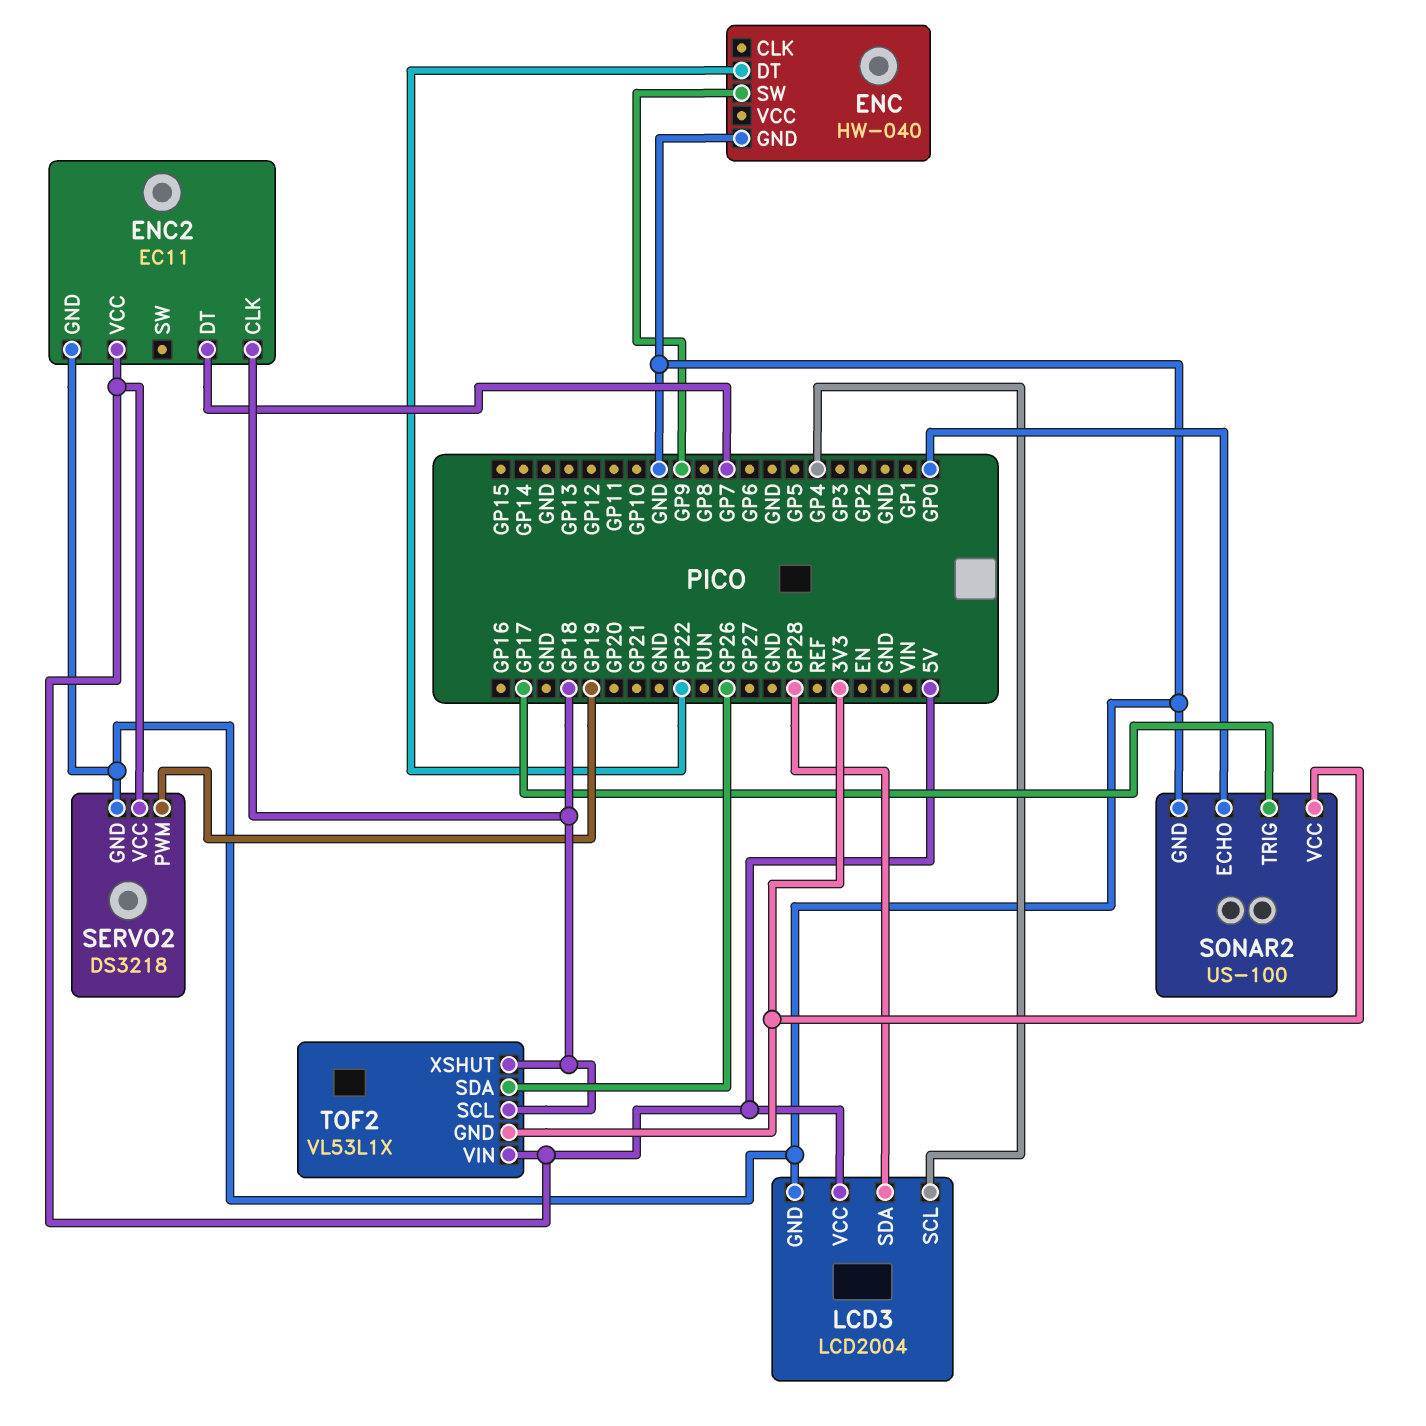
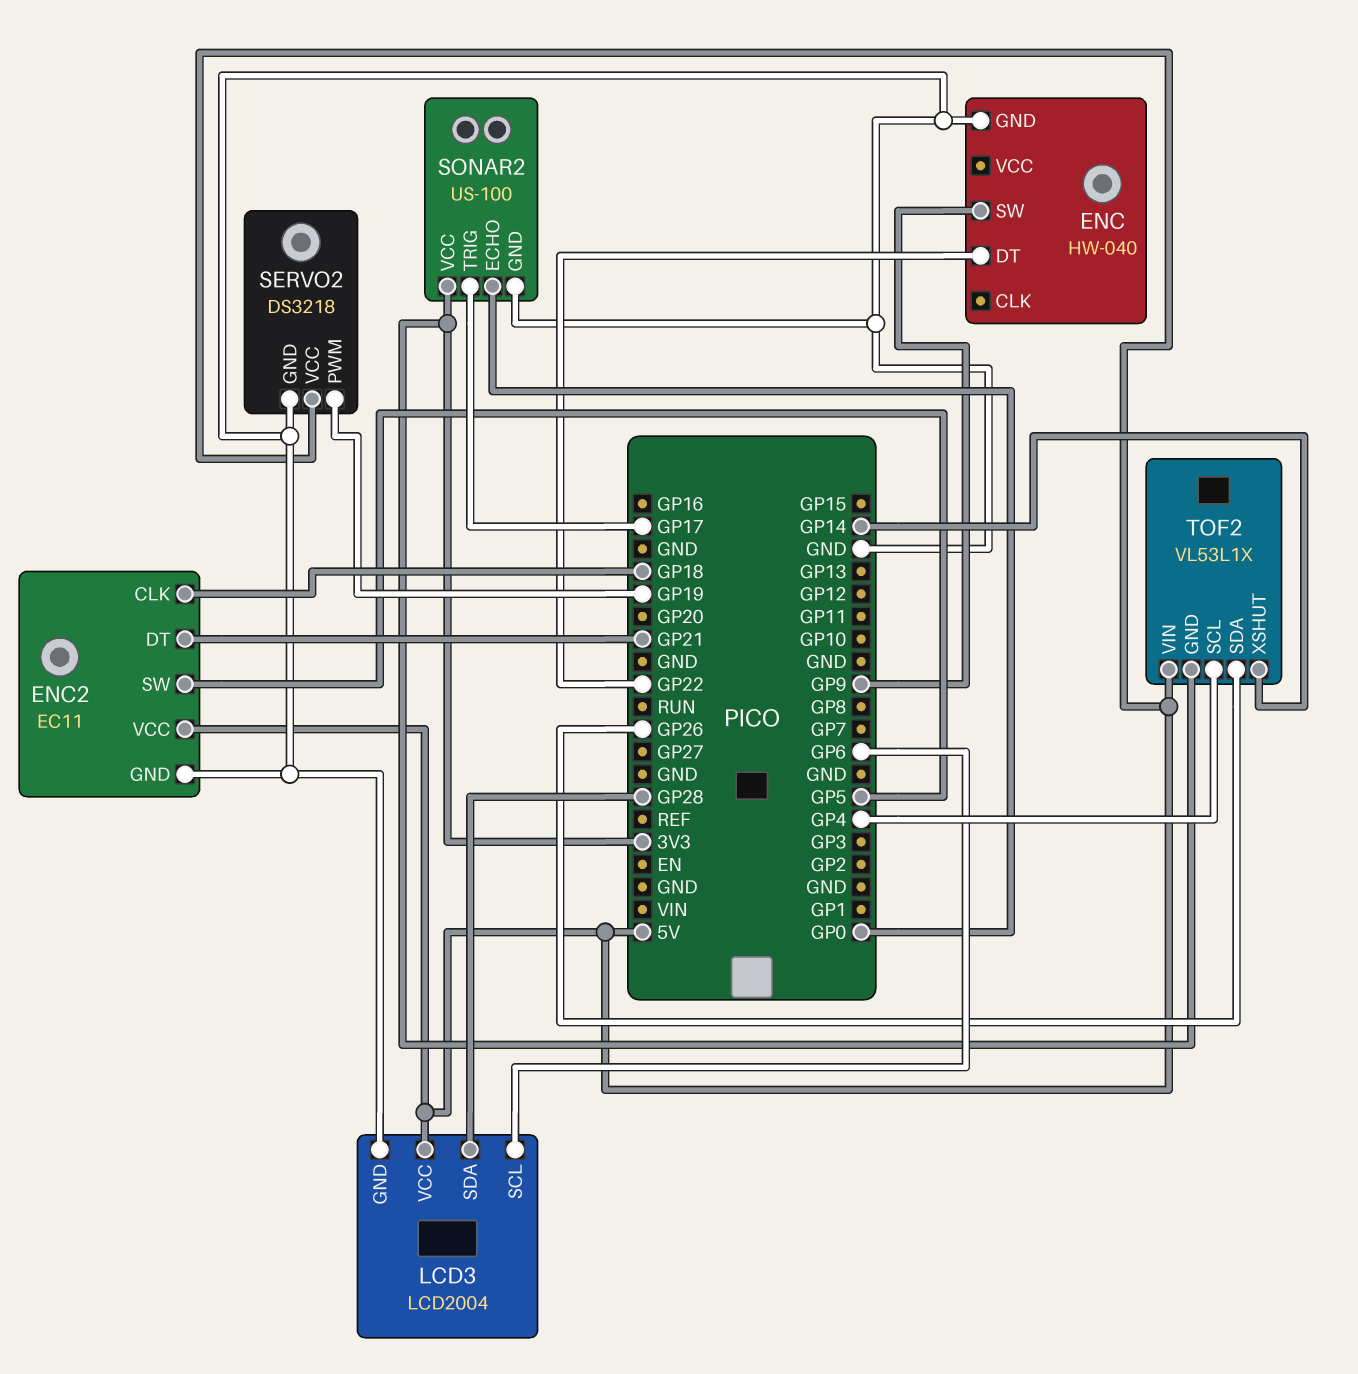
ENC2 pin DT: GP7 -> GP21
ENC2 pin SW: none -> GP5
LCD3 pin SCL: GP4 -> GP6
TOF2 pin SCL: GP18 -> GP4
TOF2 pin XSHUT: GP18 -> GP14

